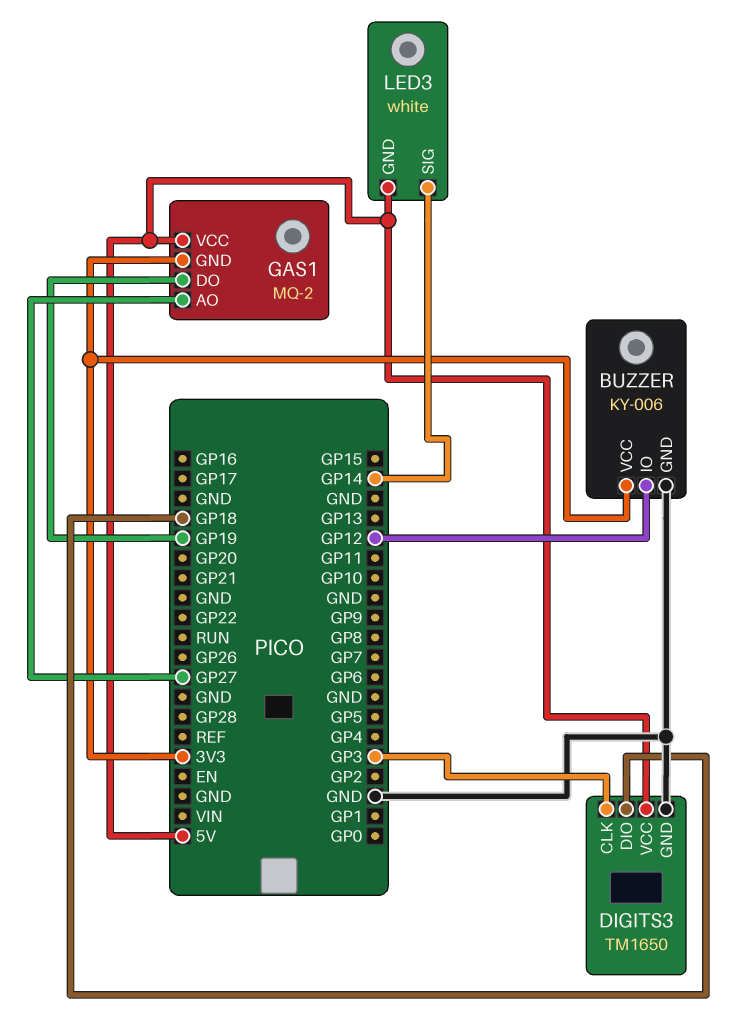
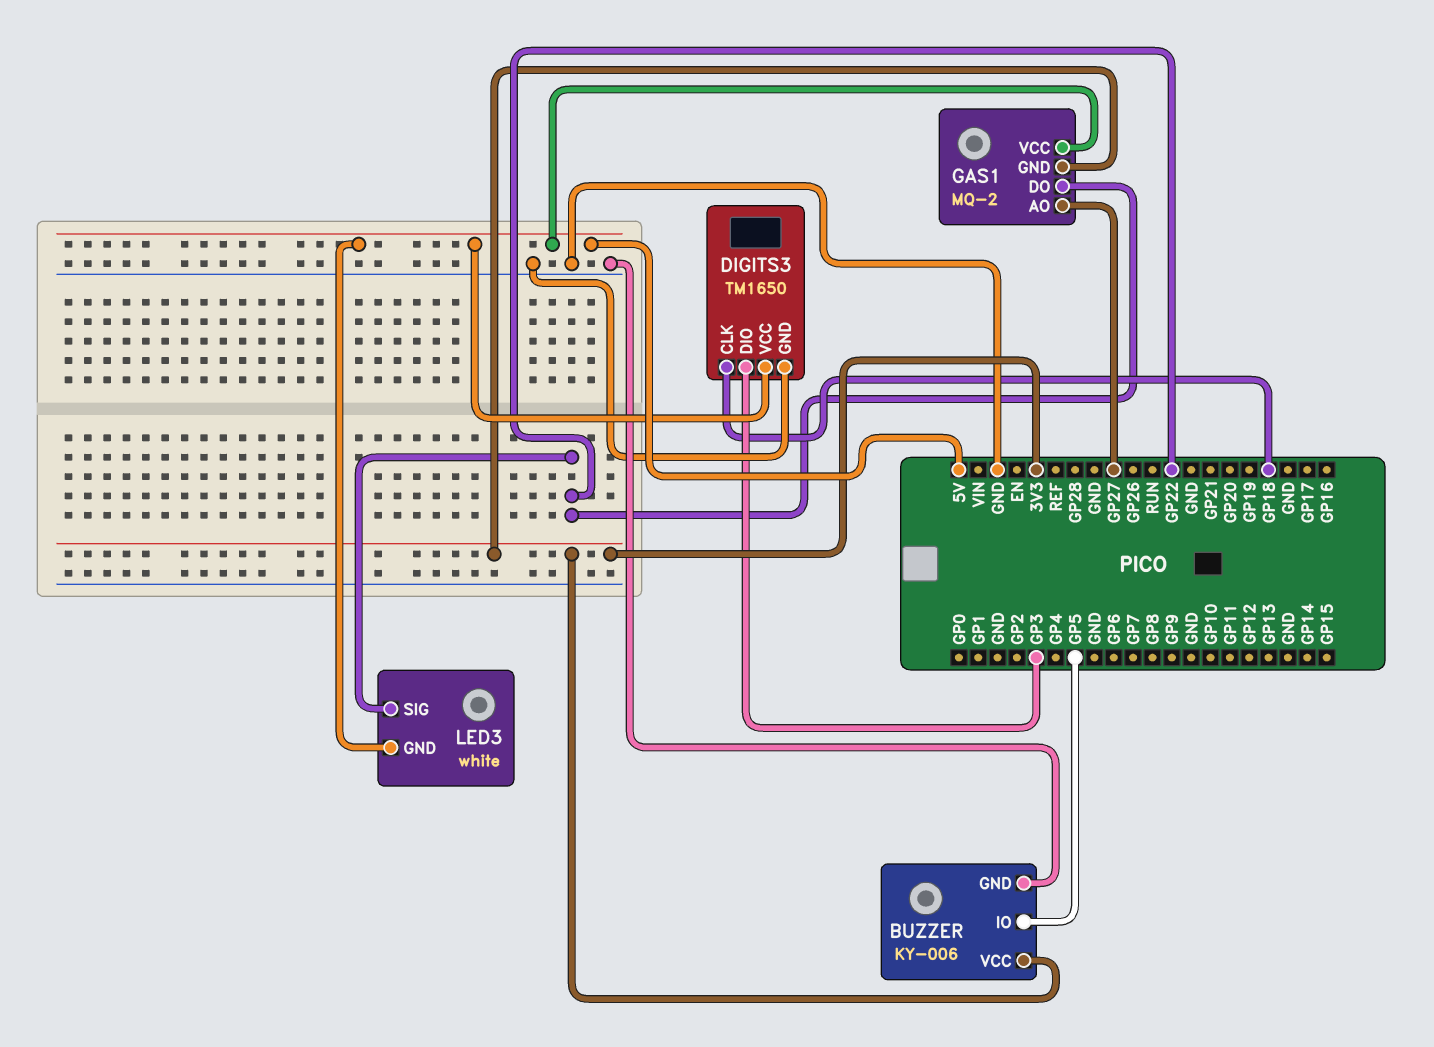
BUZZER pin IO: GP12 -> GP5
DIGITS3 pin CLK: GP3 -> GP18
DIGITS3 pin DIO: GP18 -> GP3
GAS1 pin DO: GP19 -> GP22
LED3 pin SIG: GP14 -> GP22

